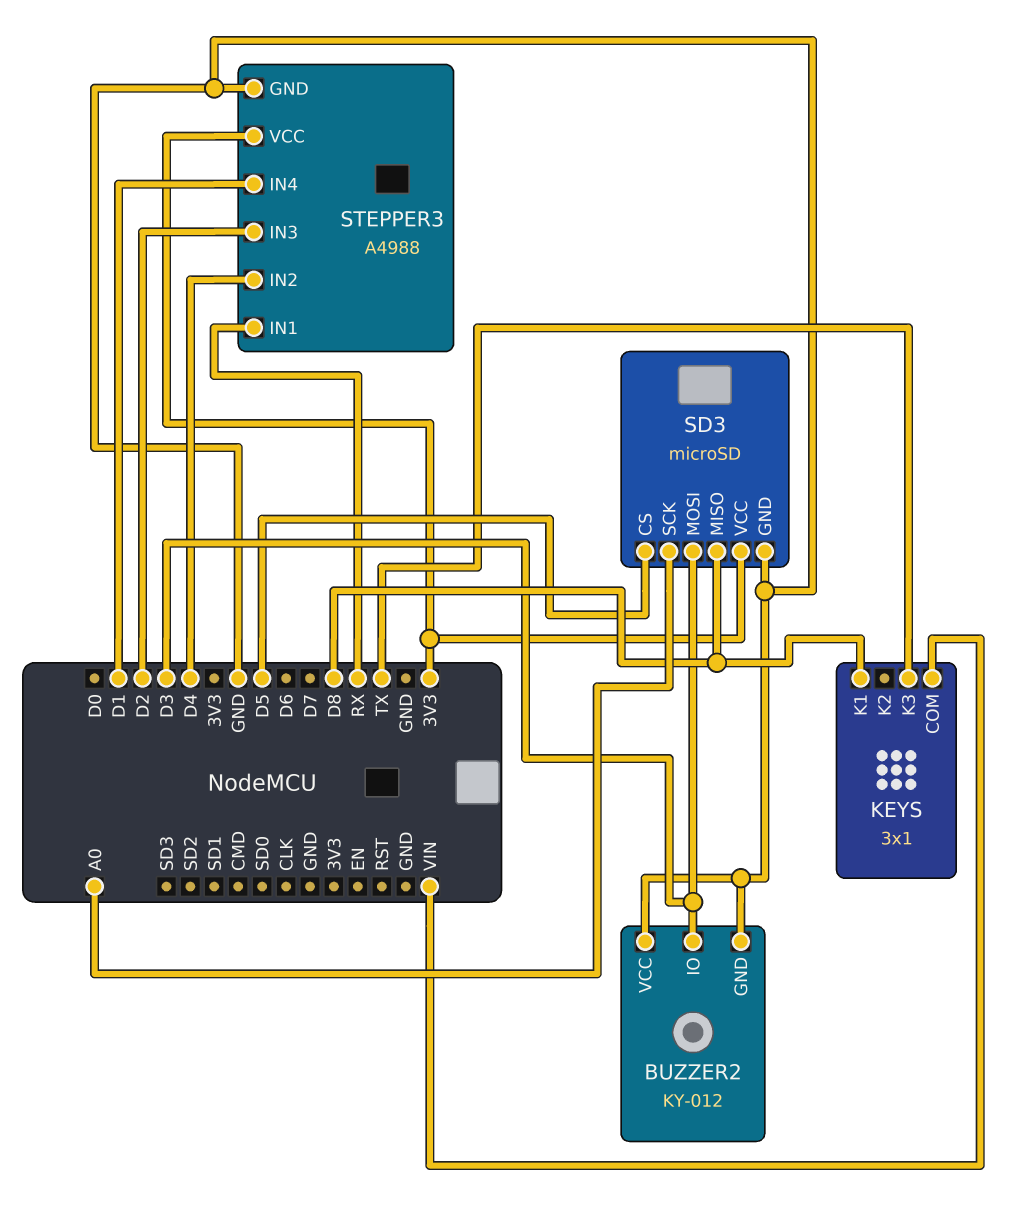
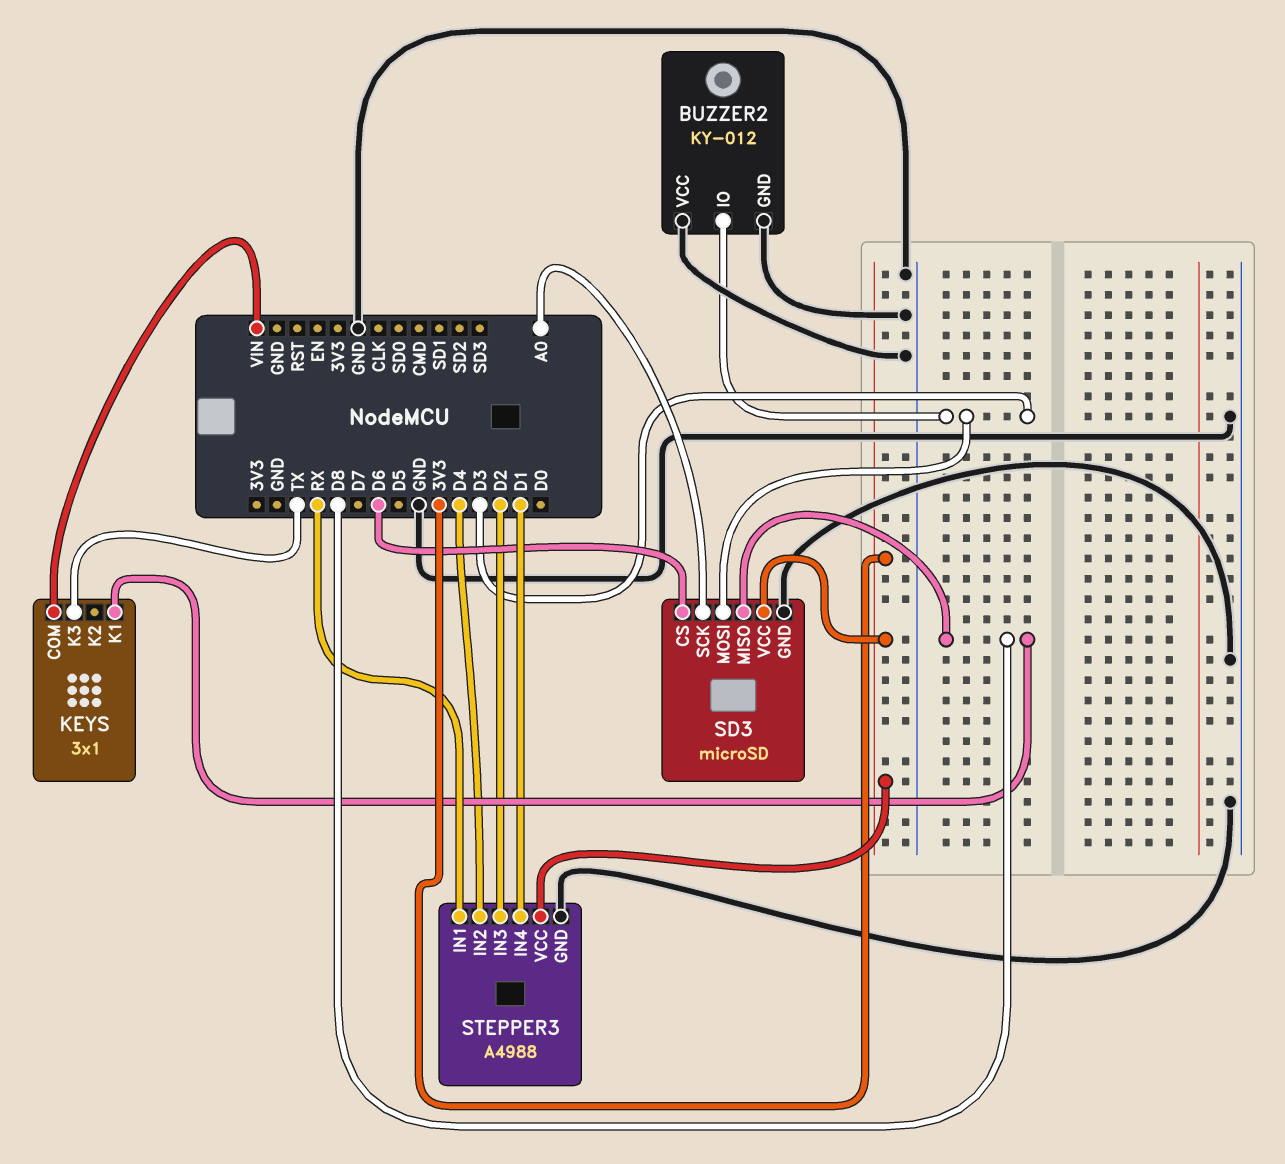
SD3 pin CS: D5 -> D6

